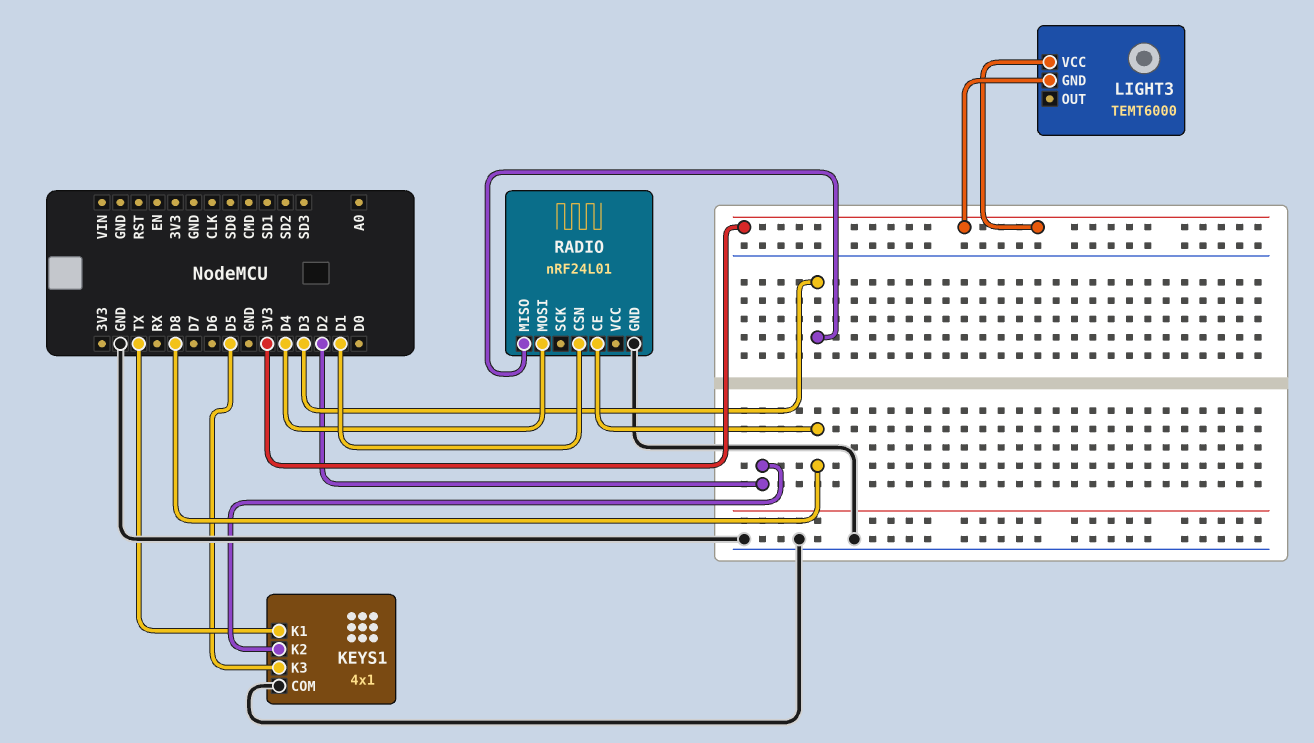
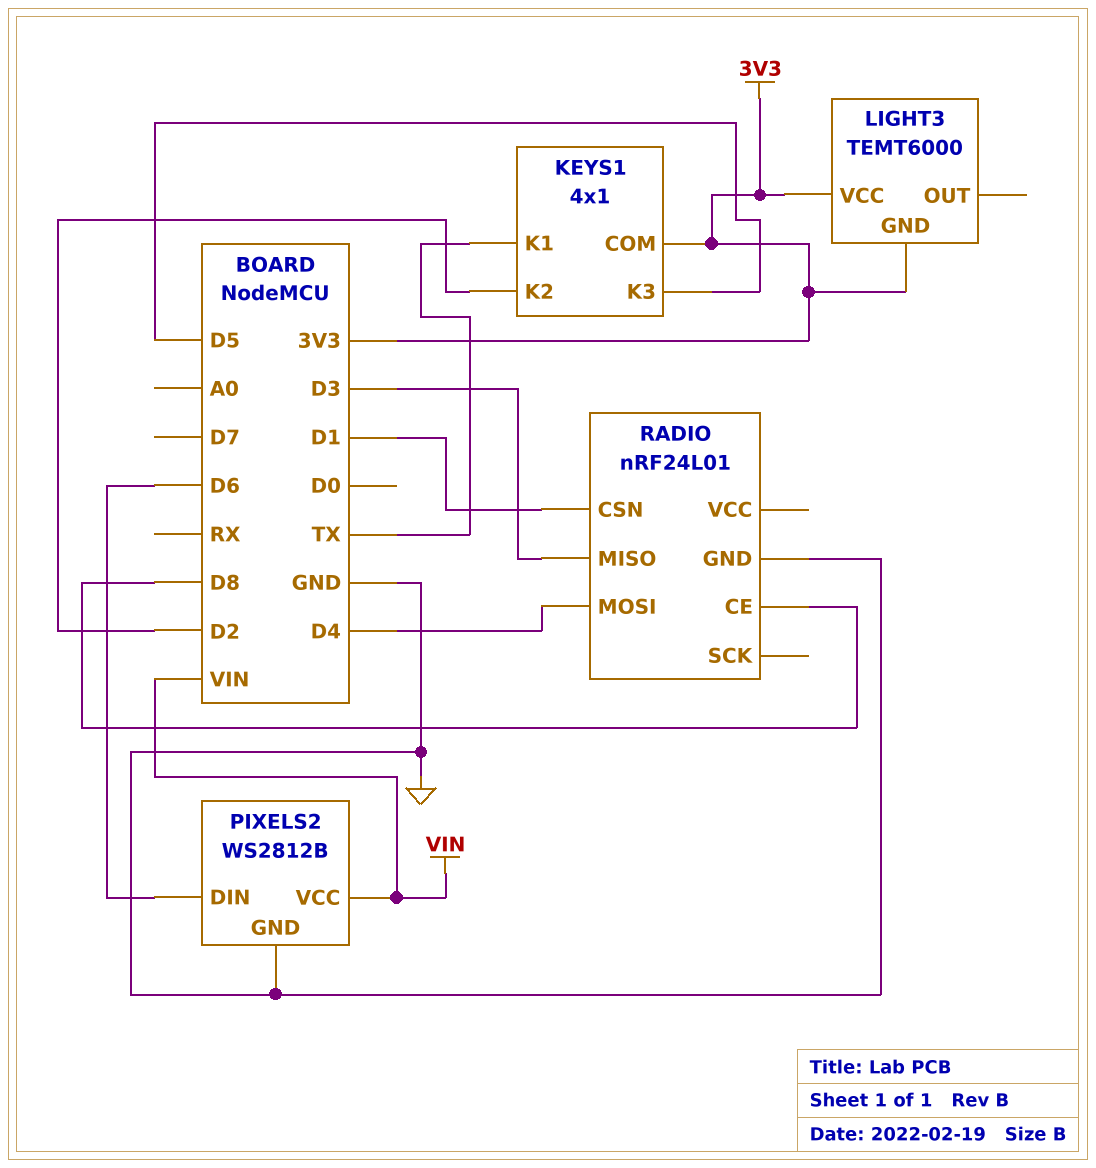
KEYS1 pin COM: GND -> 3V3
PIXELS2: none -> WS2812B
PIXELS2 pin DIN: none -> D6
PIXELS2 pin GND: none -> GND
PIXELS2 pin VCC: none -> VIN

